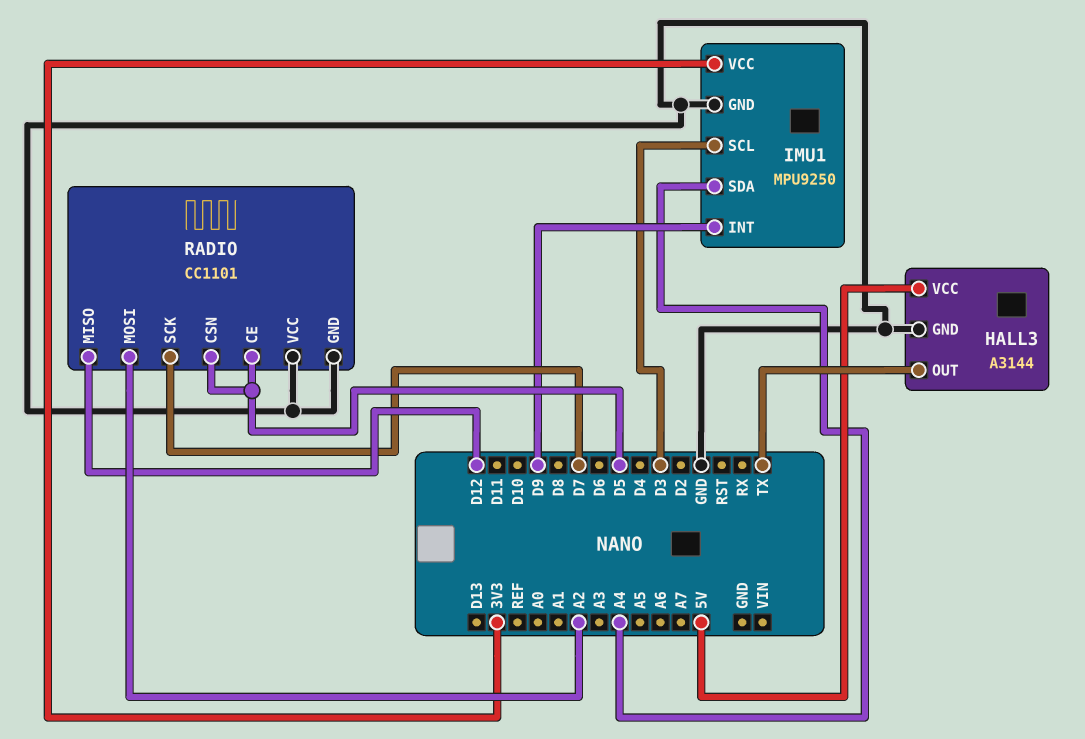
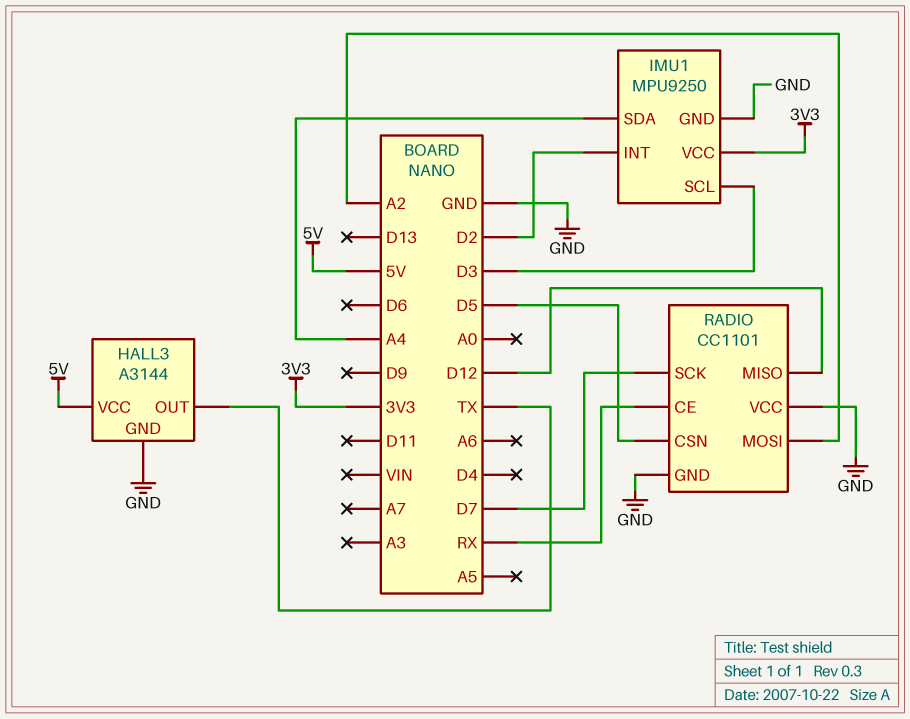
IMU1 pin INT: D9 -> D2
RADIO pin CE: D5 -> RX

